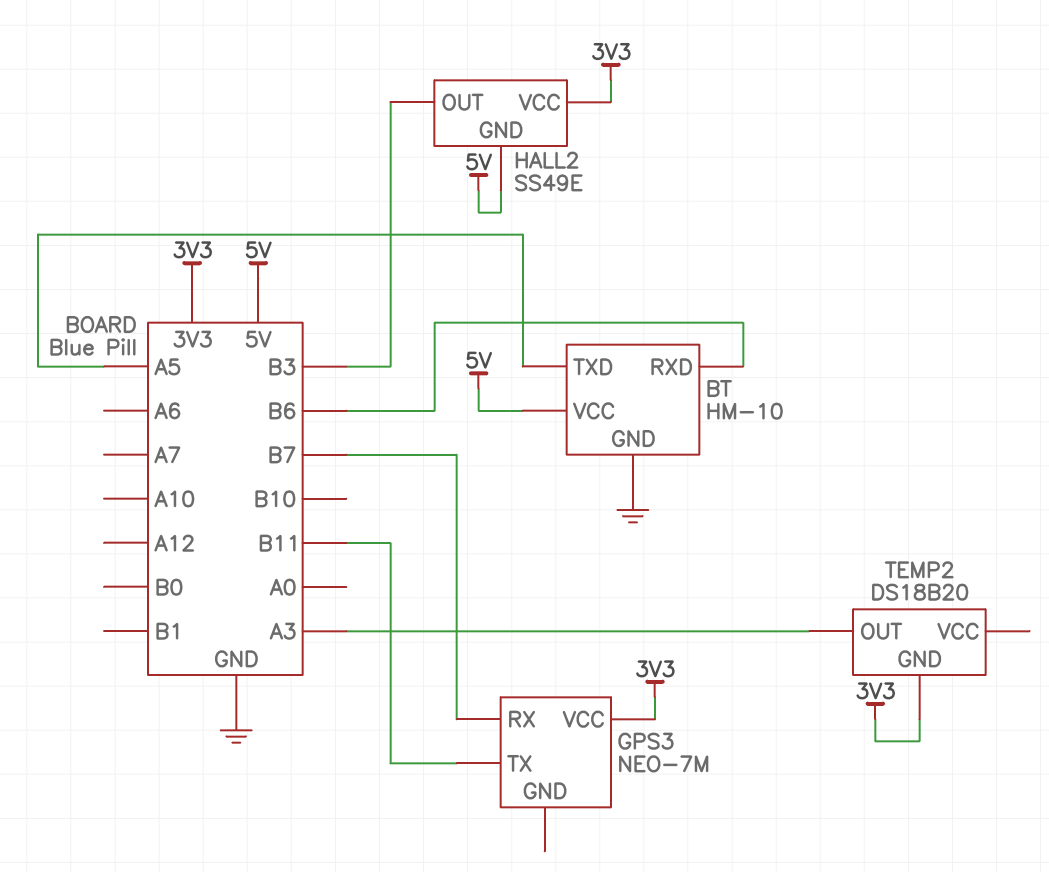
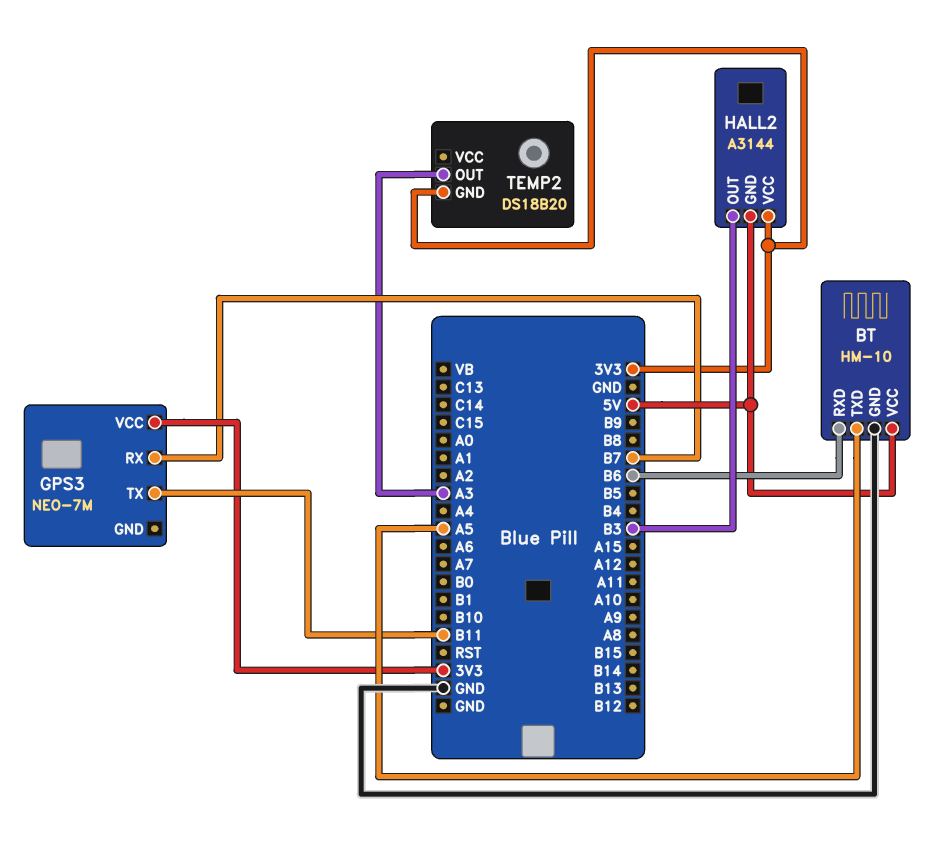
HALL2: SS49E -> A3144

